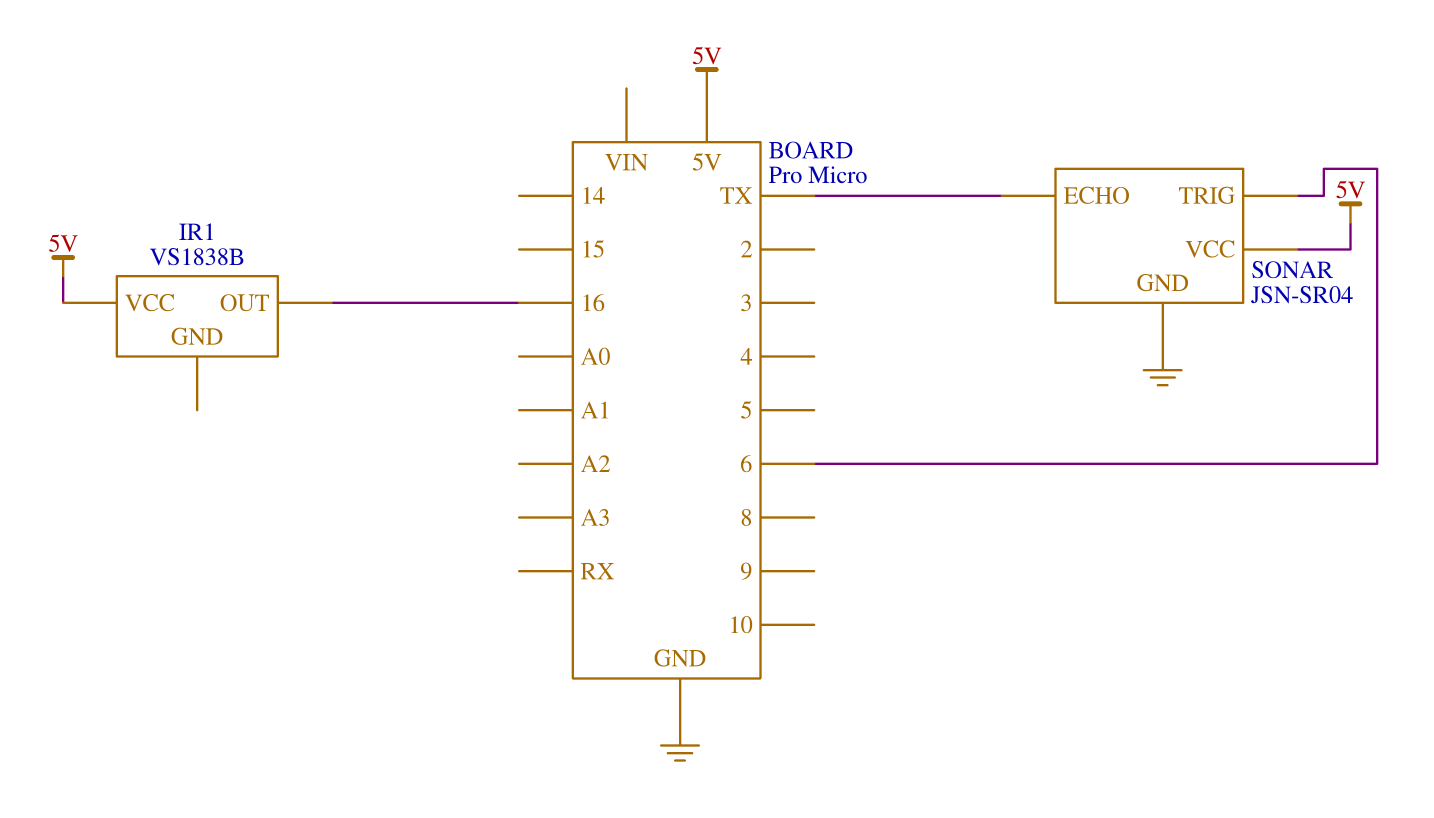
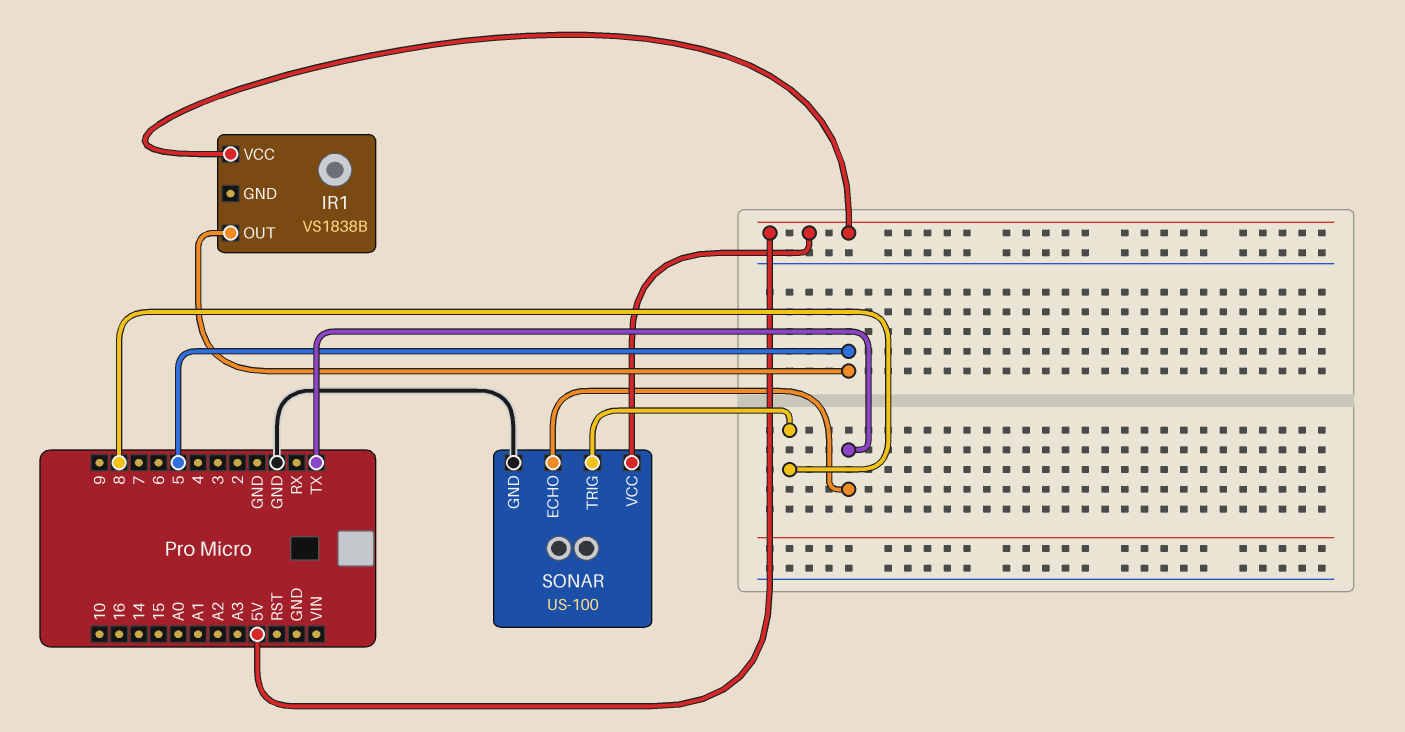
IR1 pin OUT: 16 -> 5
SONAR: JSN-SR04 -> US-100
SONAR pin TRIG: 6 -> 8

